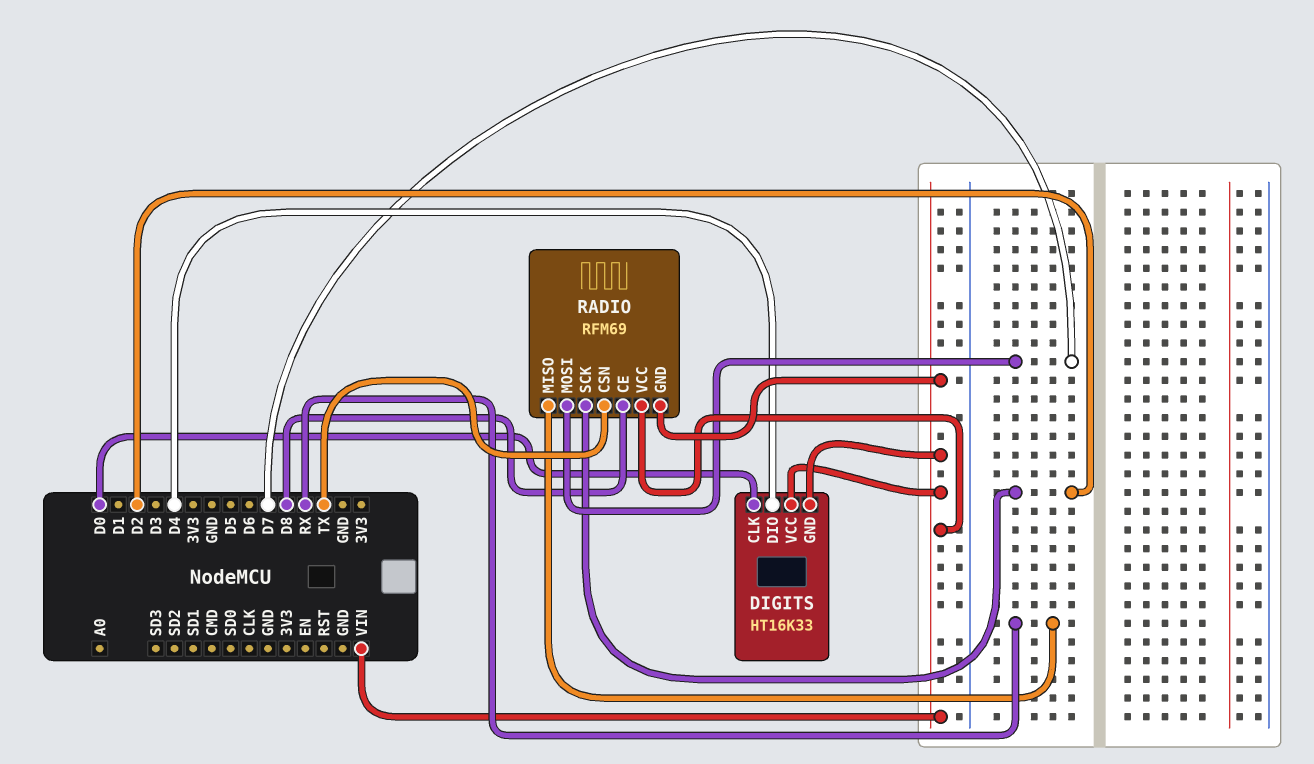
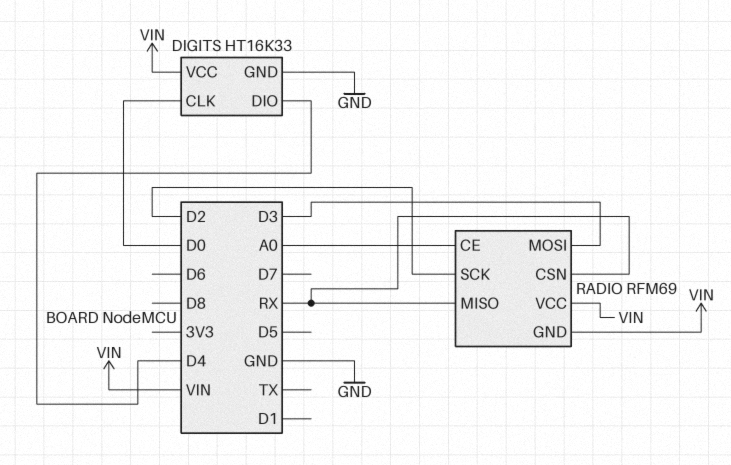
DIGITS pin GND: VIN -> GND
RADIO pin CE: D8 -> A0
RADIO pin CSN: TX -> RX
RADIO pin MOSI: D7 -> D3

